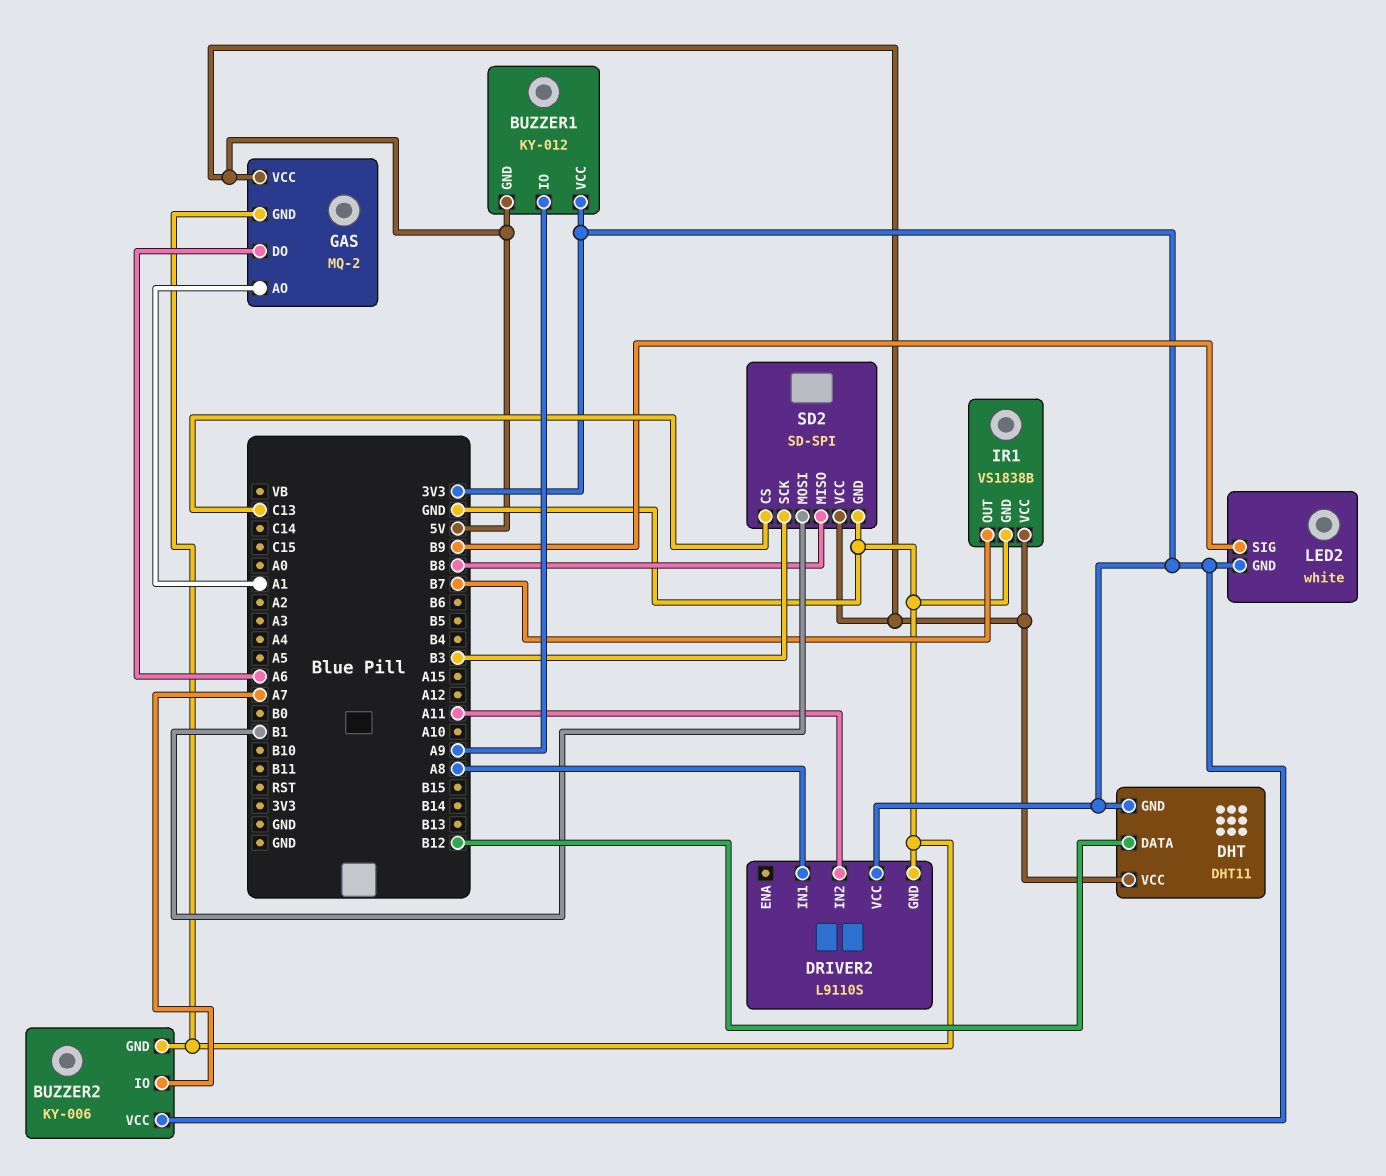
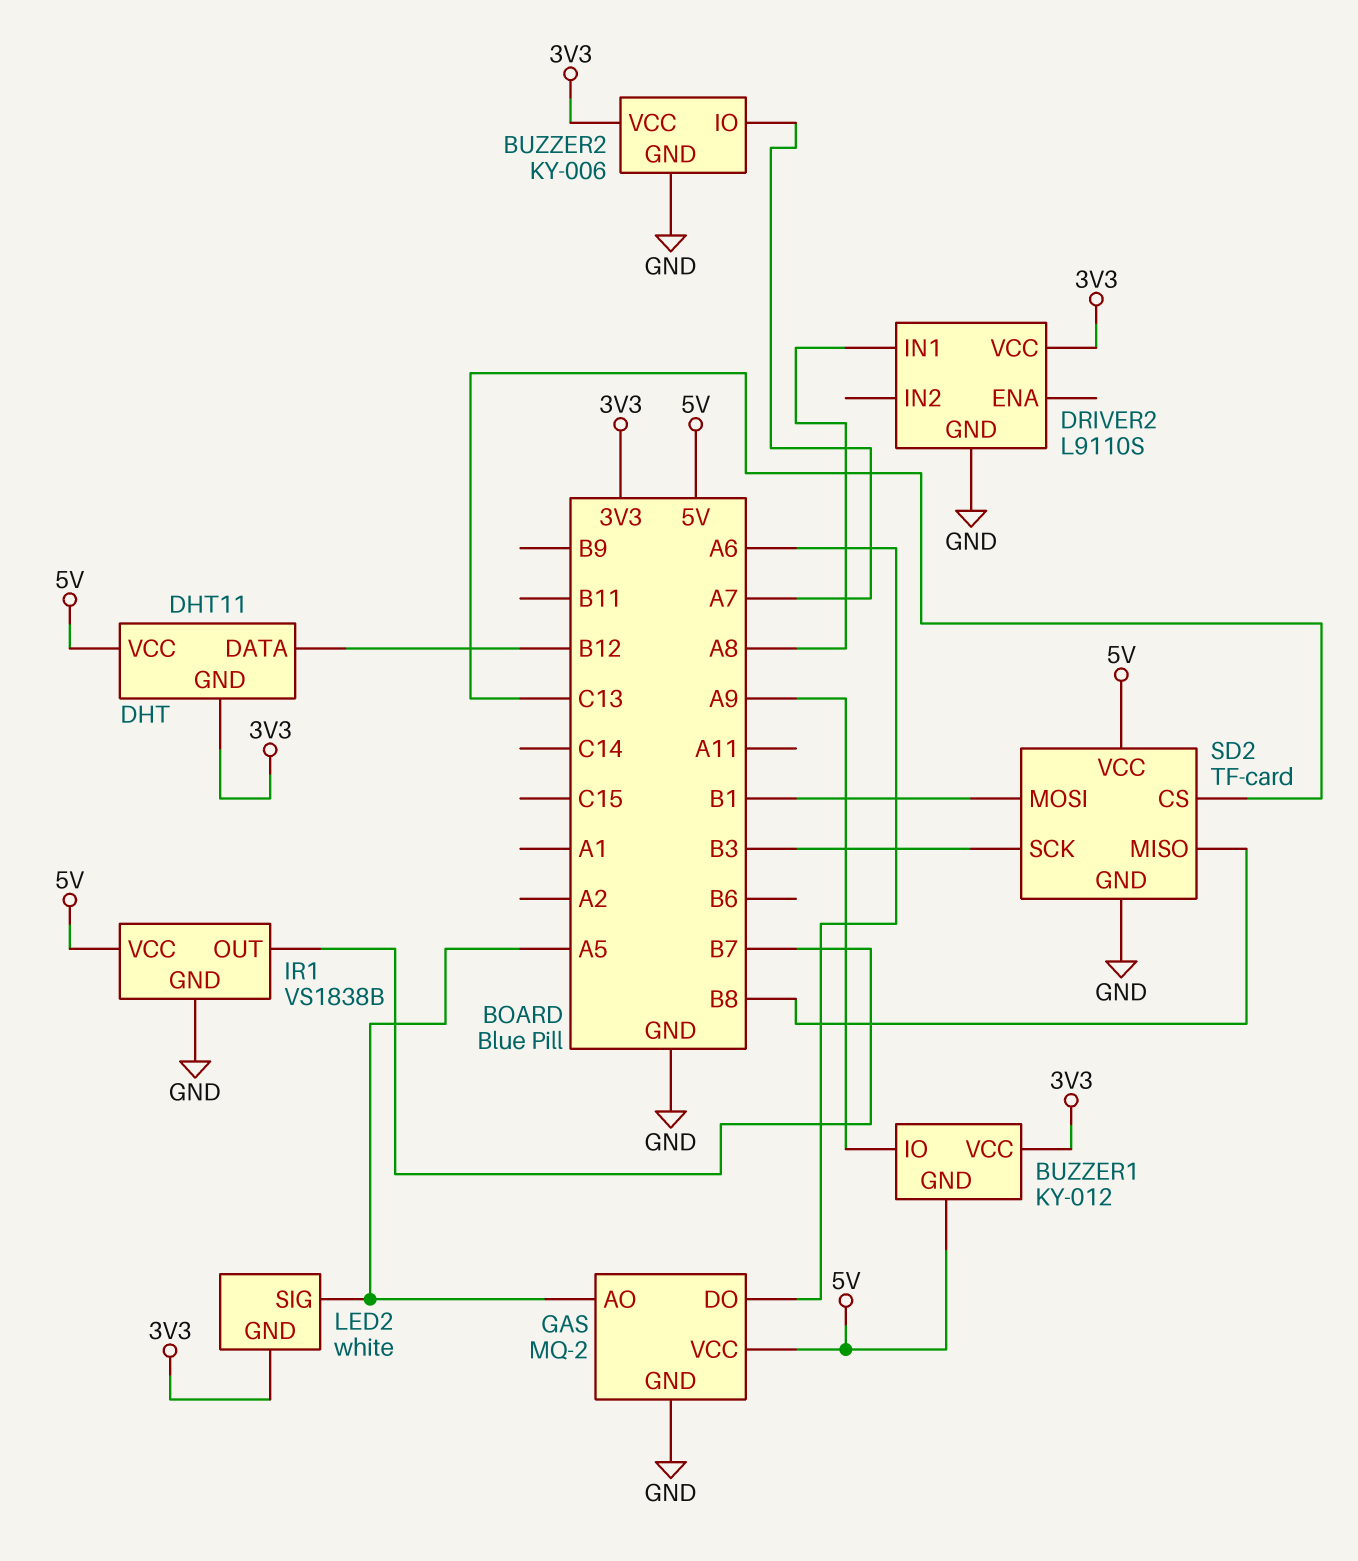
DRIVER2 pin IN2: A11 -> none
GAS pin AO: A1 -> A5
LED2 pin SIG: B9 -> A5
SD2: SD-SPI -> TF-card

